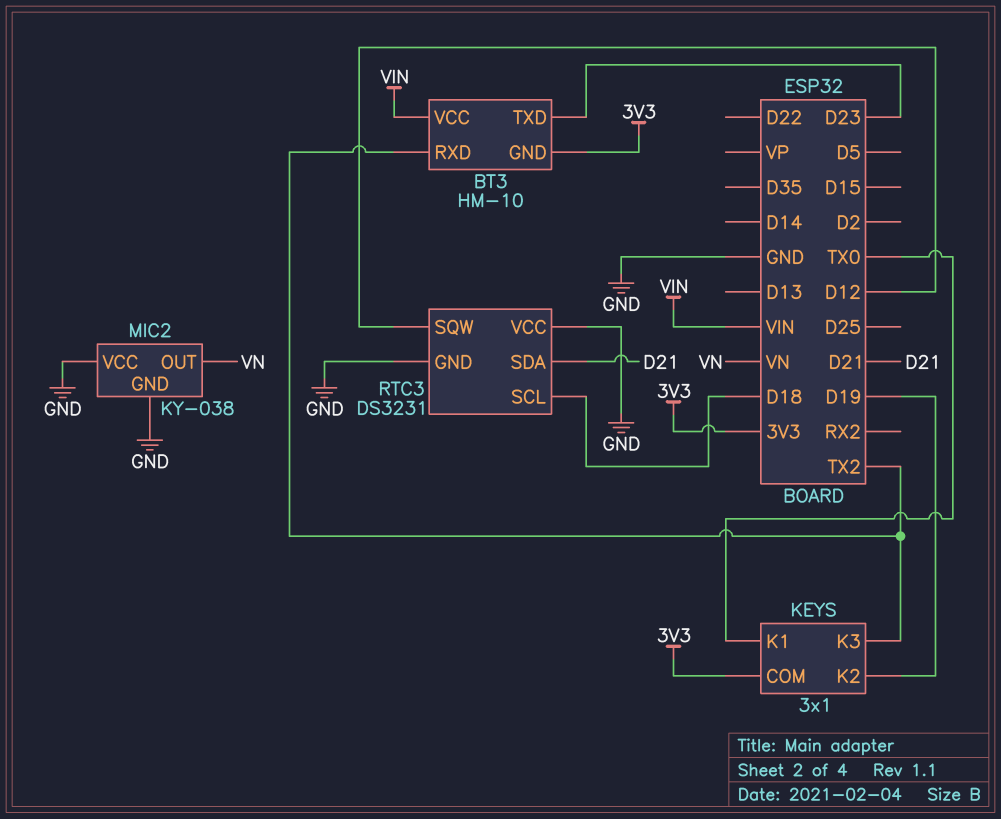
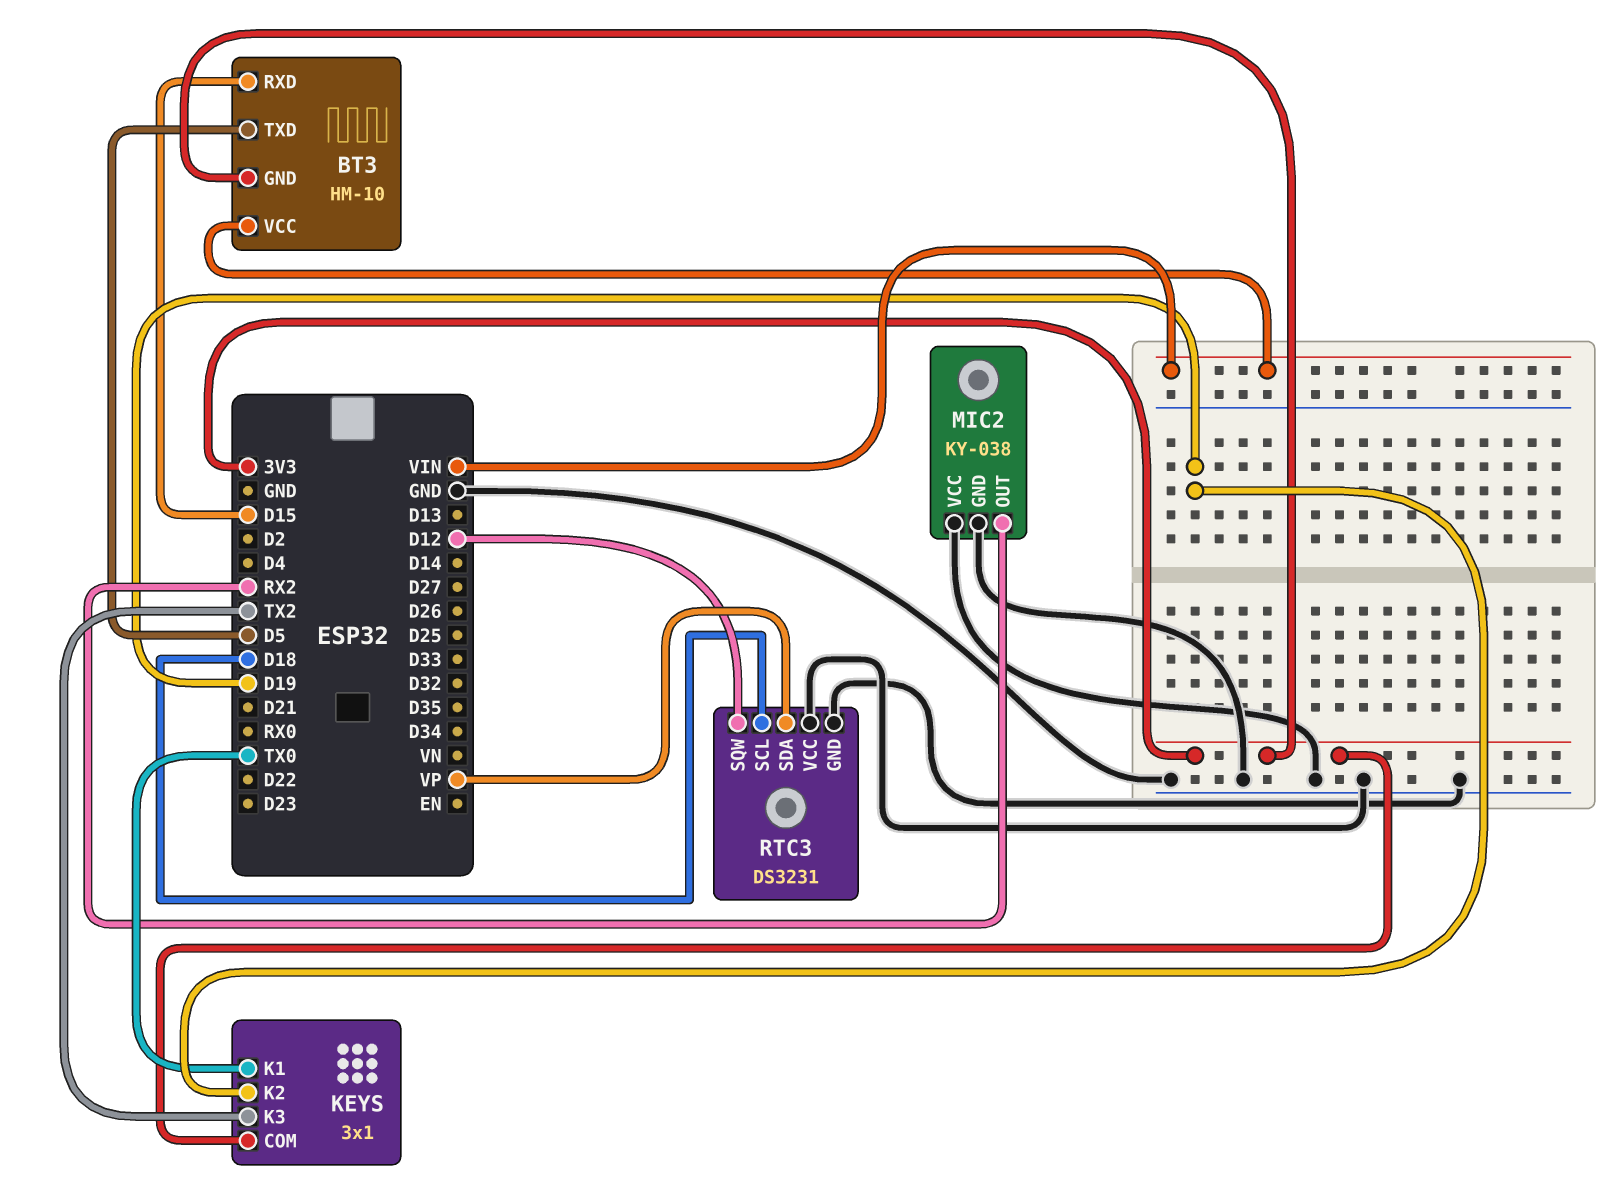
BT3 pin RXD: TX2 -> D15
BT3 pin TXD: D23 -> D5
MIC2 pin OUT: VN -> RX2
RTC3 pin SDA: D21 -> VP

